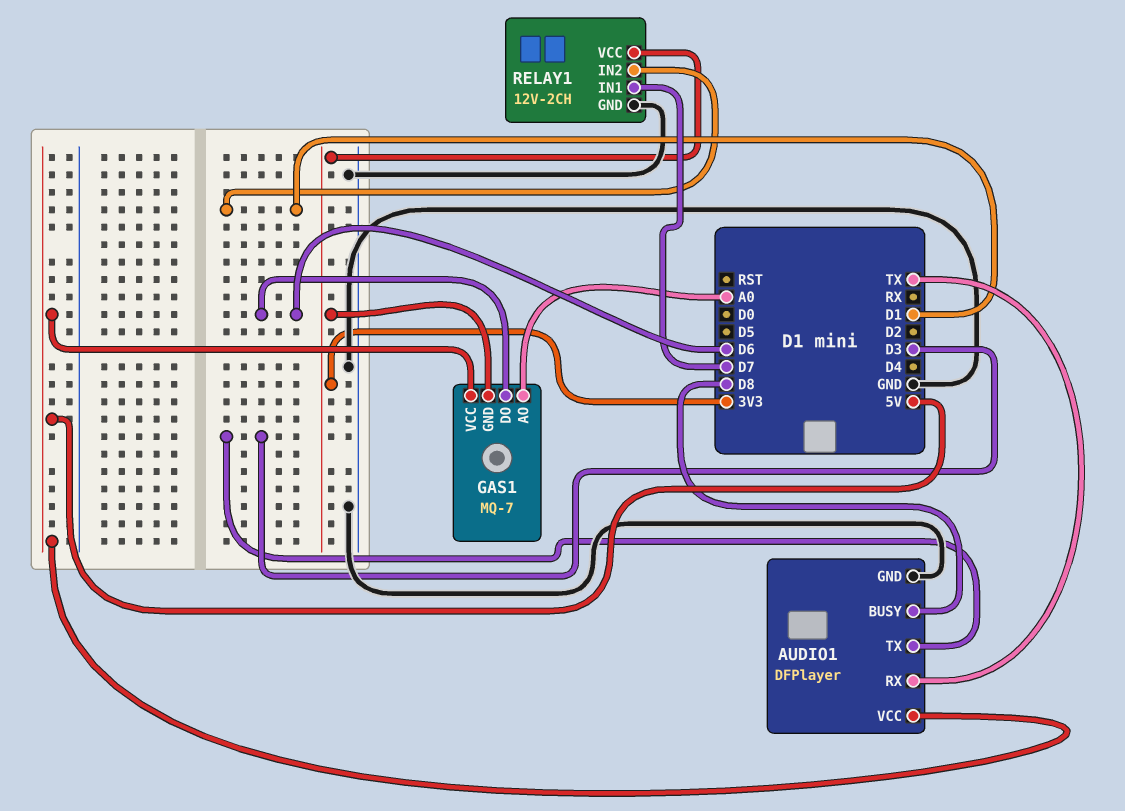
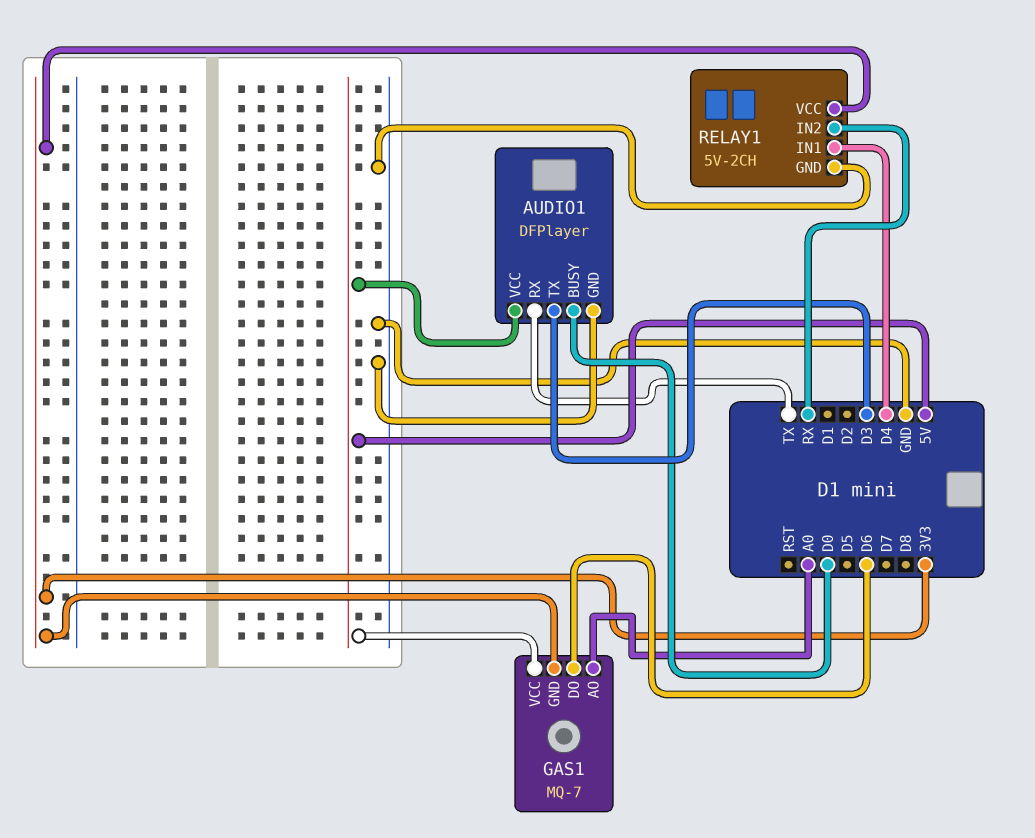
AUDIO1 pin BUSY: D8 -> D0
RELAY1: 12V-2CH -> 5V-2CH
RELAY1 pin IN1: D7 -> D4
RELAY1 pin IN2: D1 -> RX

